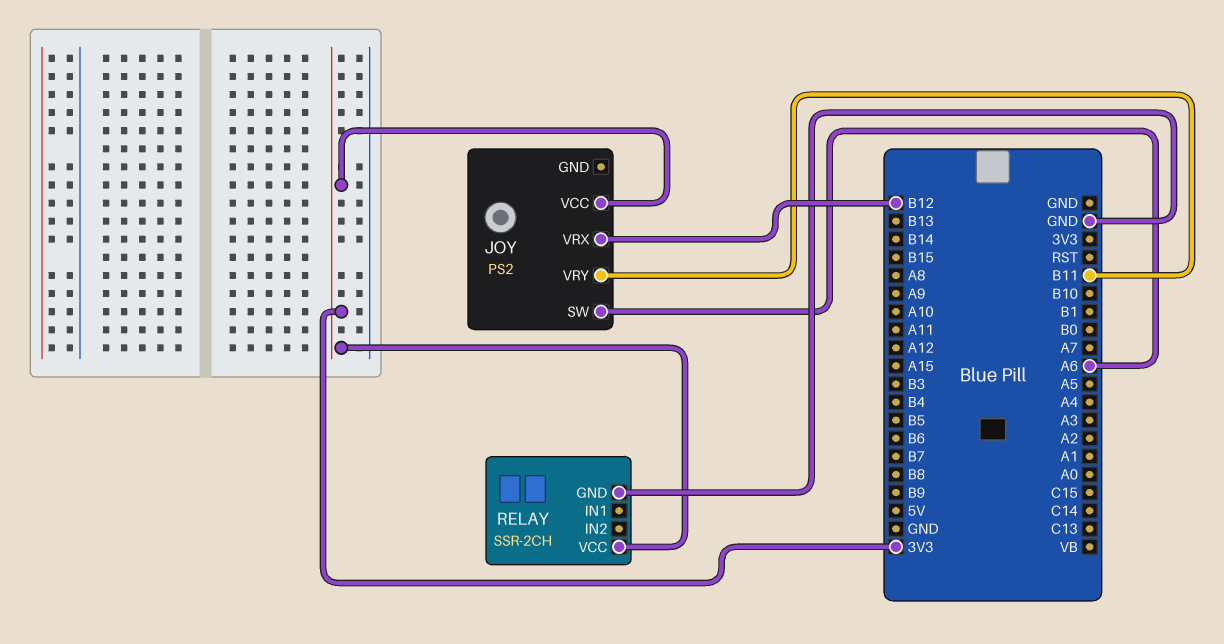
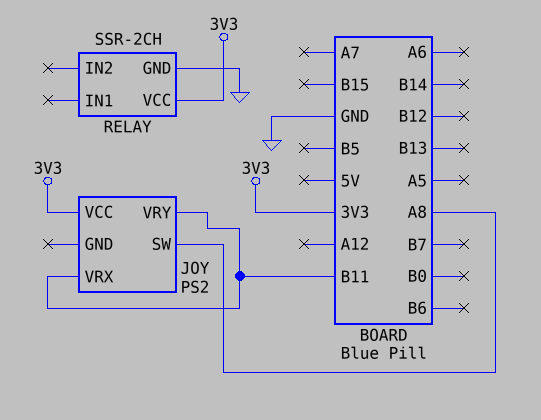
JOY pin SW: A6 -> A8
JOY pin VRX: B12 -> B11

